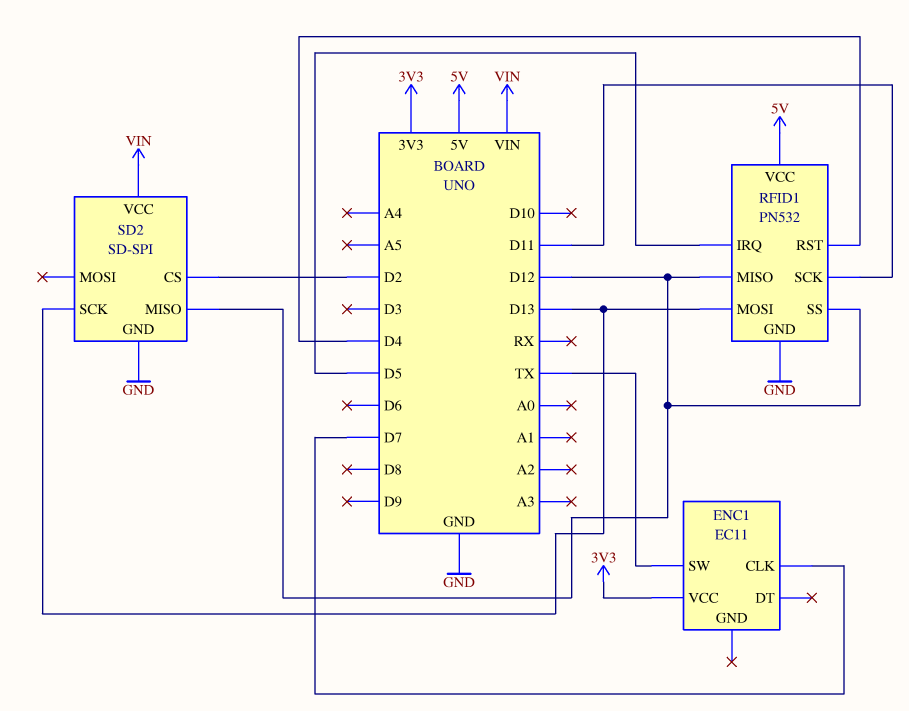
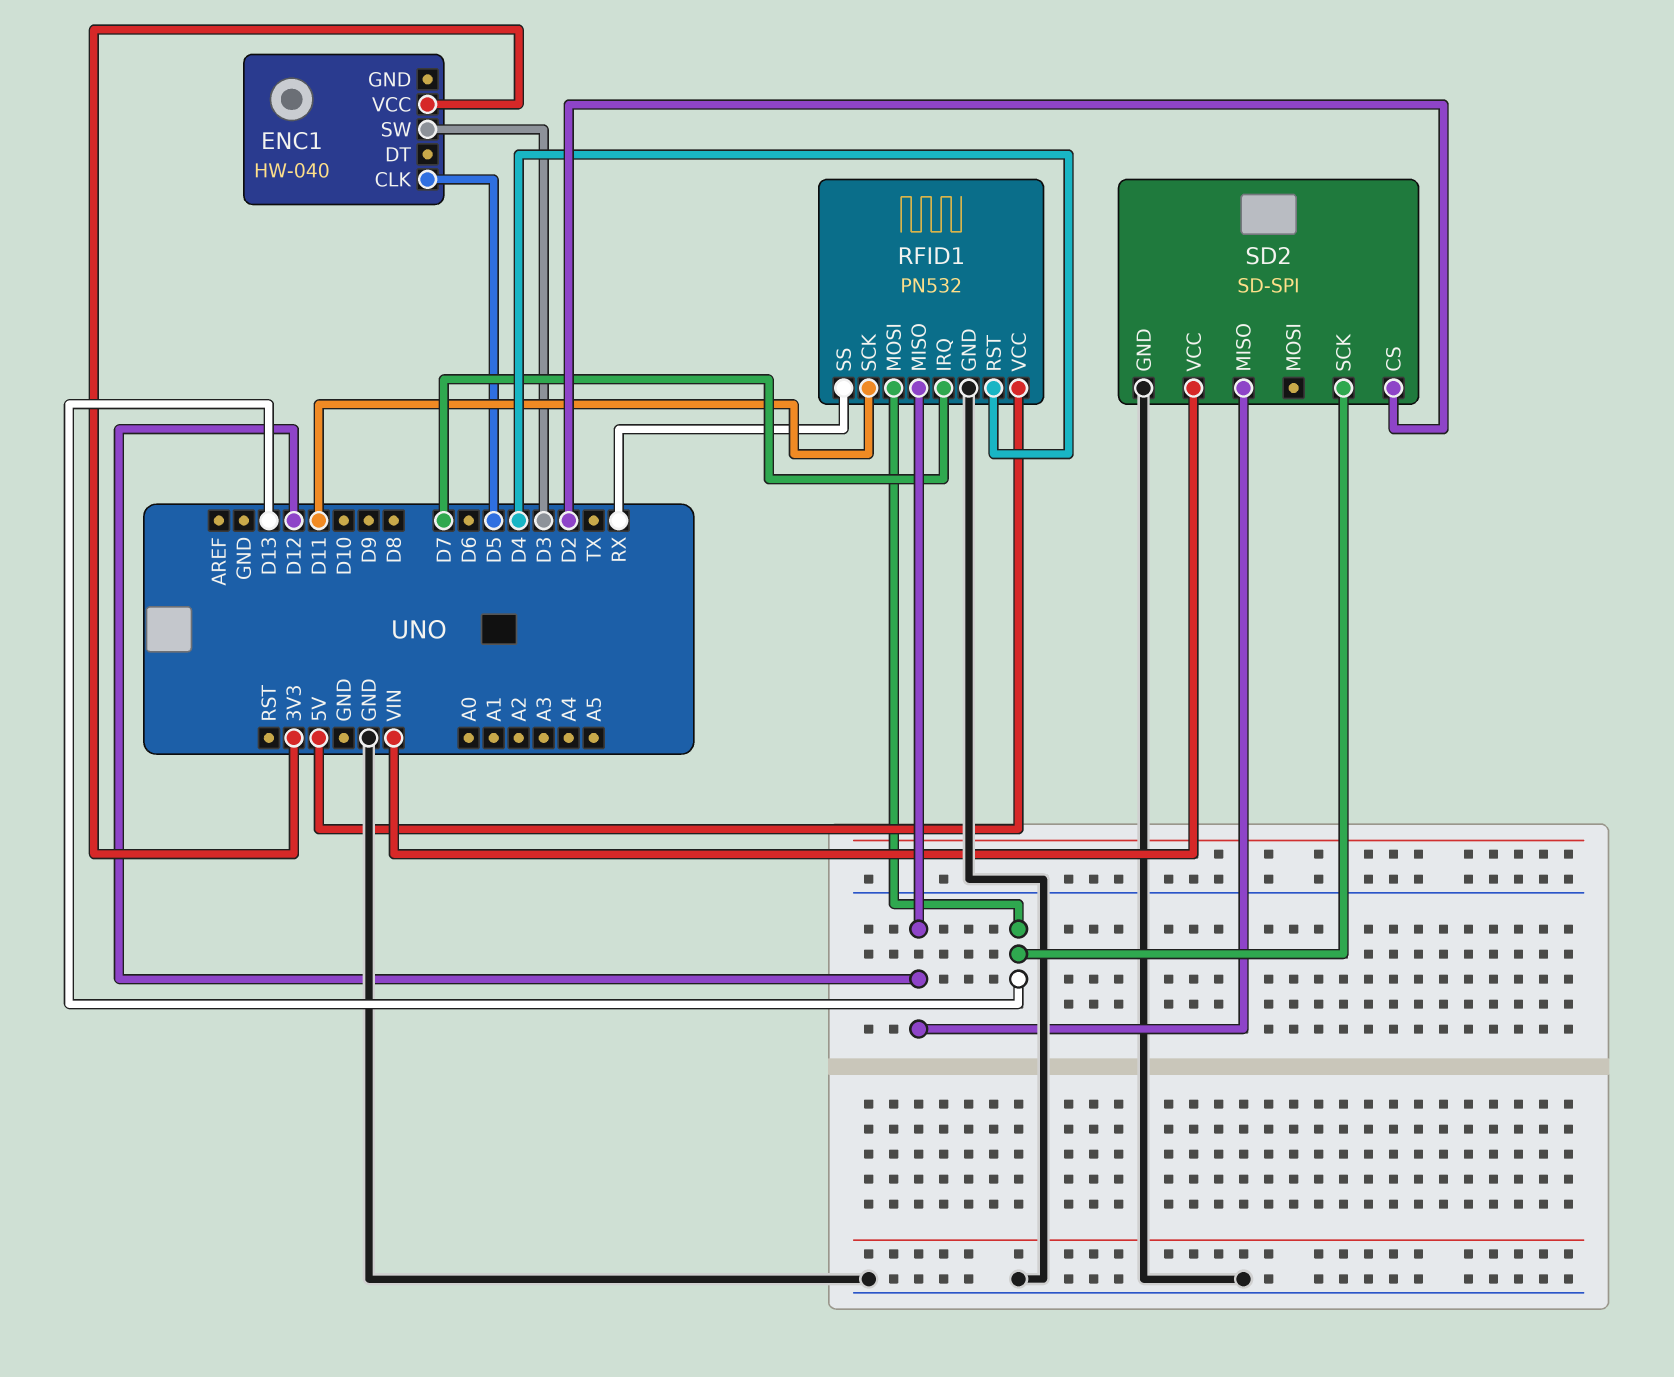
ENC1: EC11 -> HW-040
ENC1 pin CLK: D7 -> D5
ENC1 pin SW: TX -> D3
RFID1 pin IRQ: D5 -> D7
RFID1 pin SS: D12 -> RX

